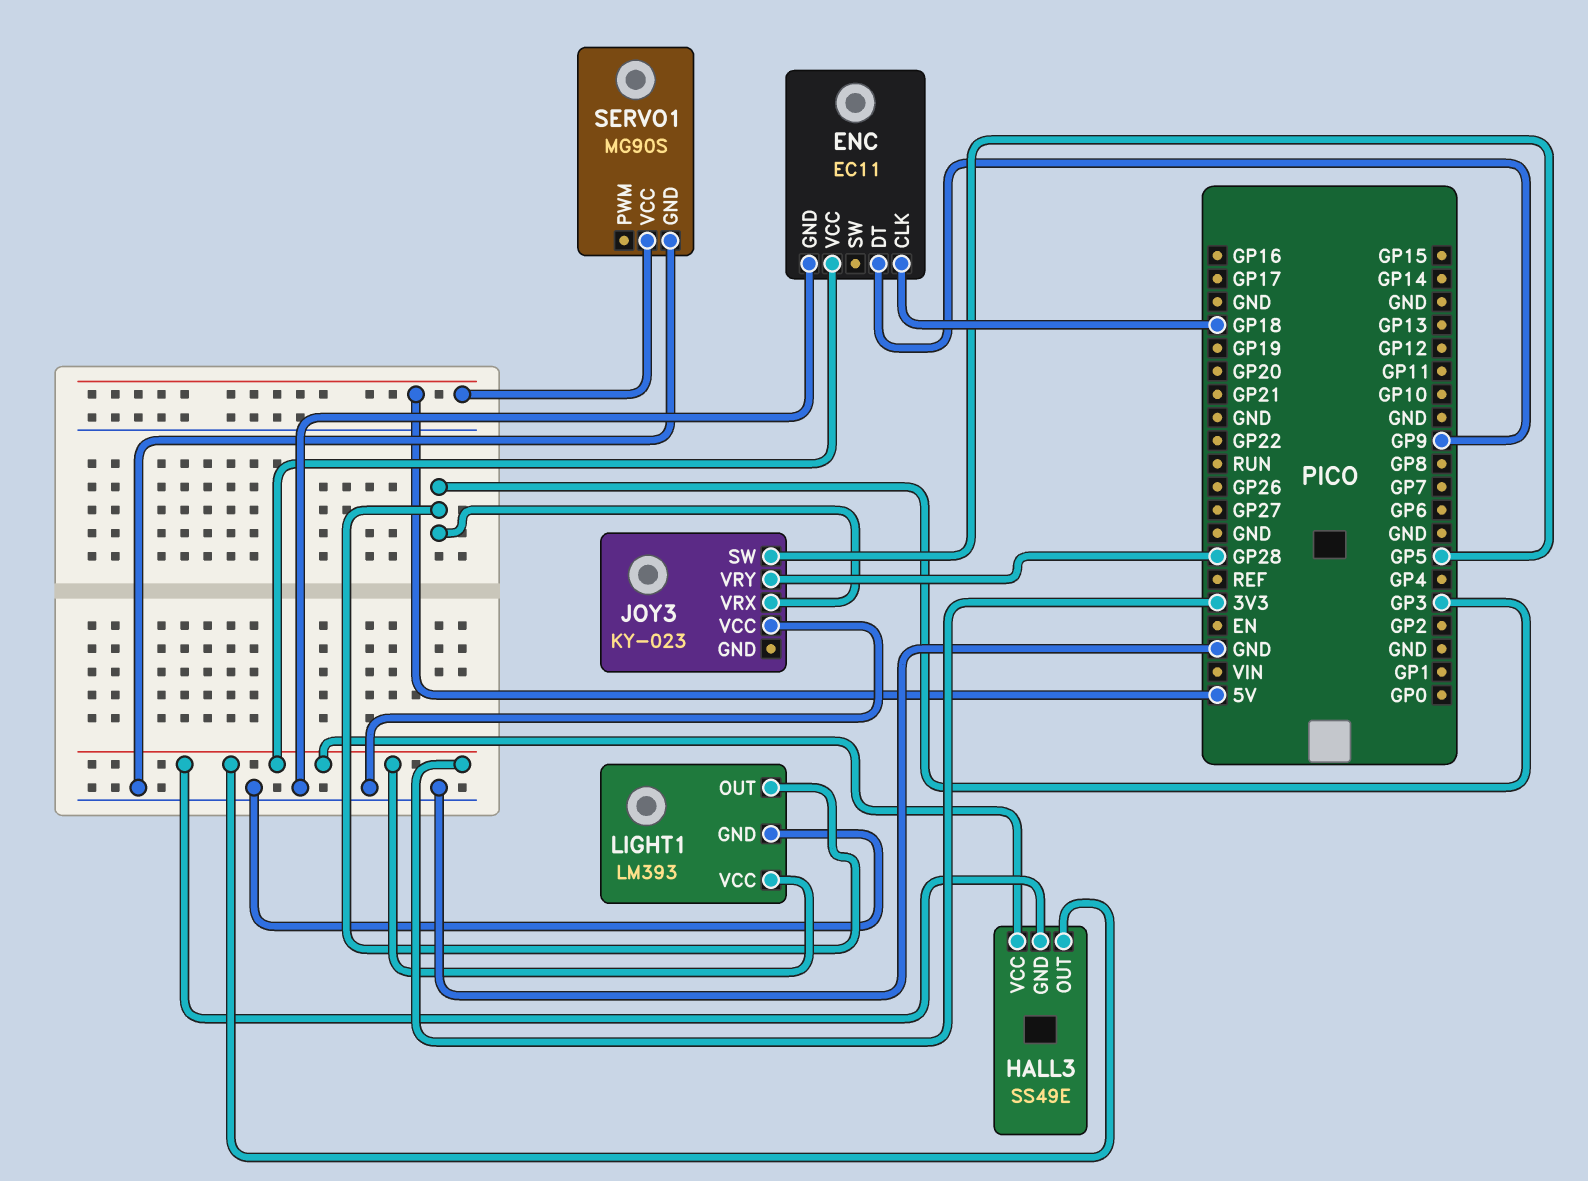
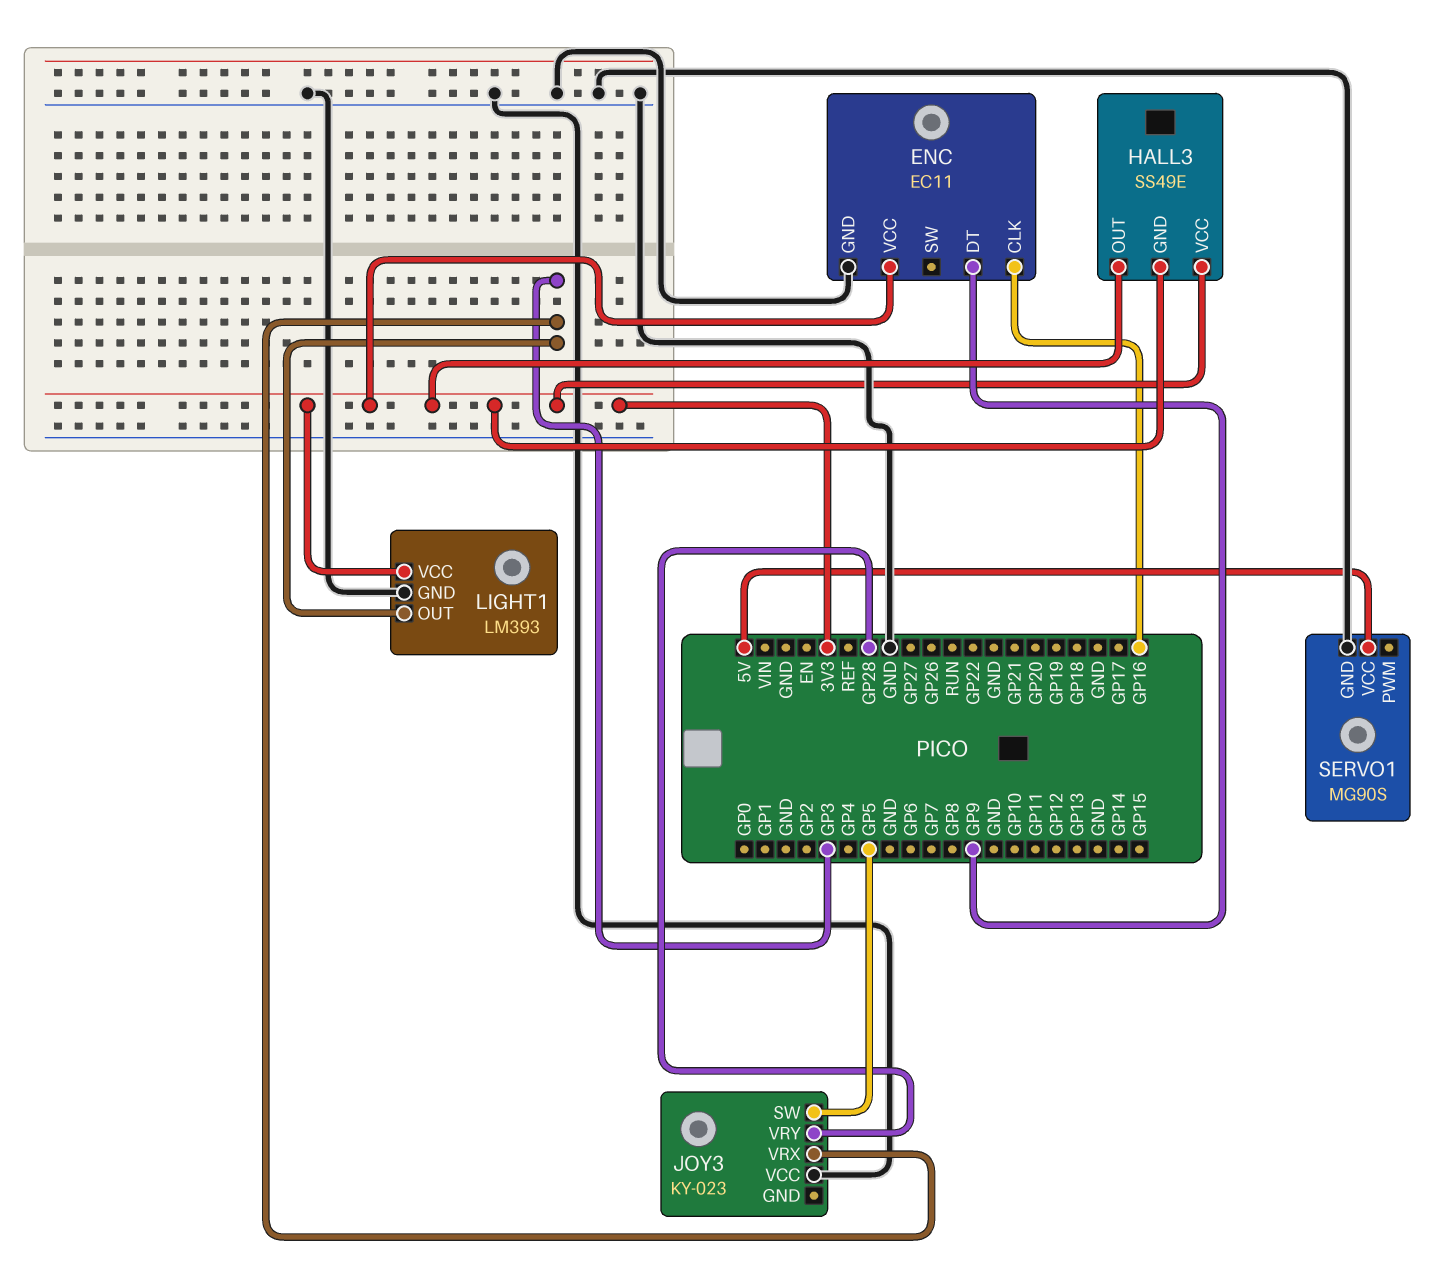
ENC pin CLK: GP18 -> GP16

